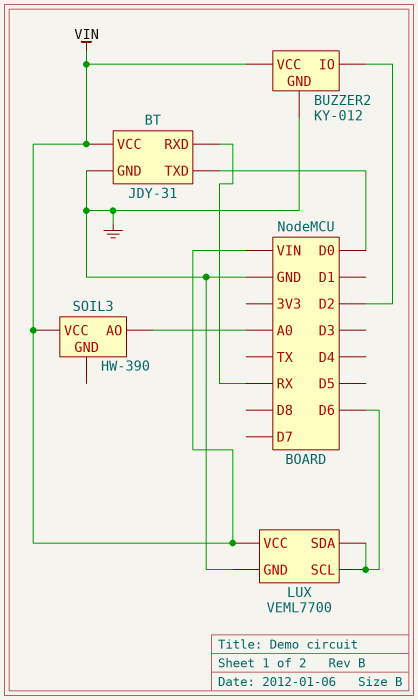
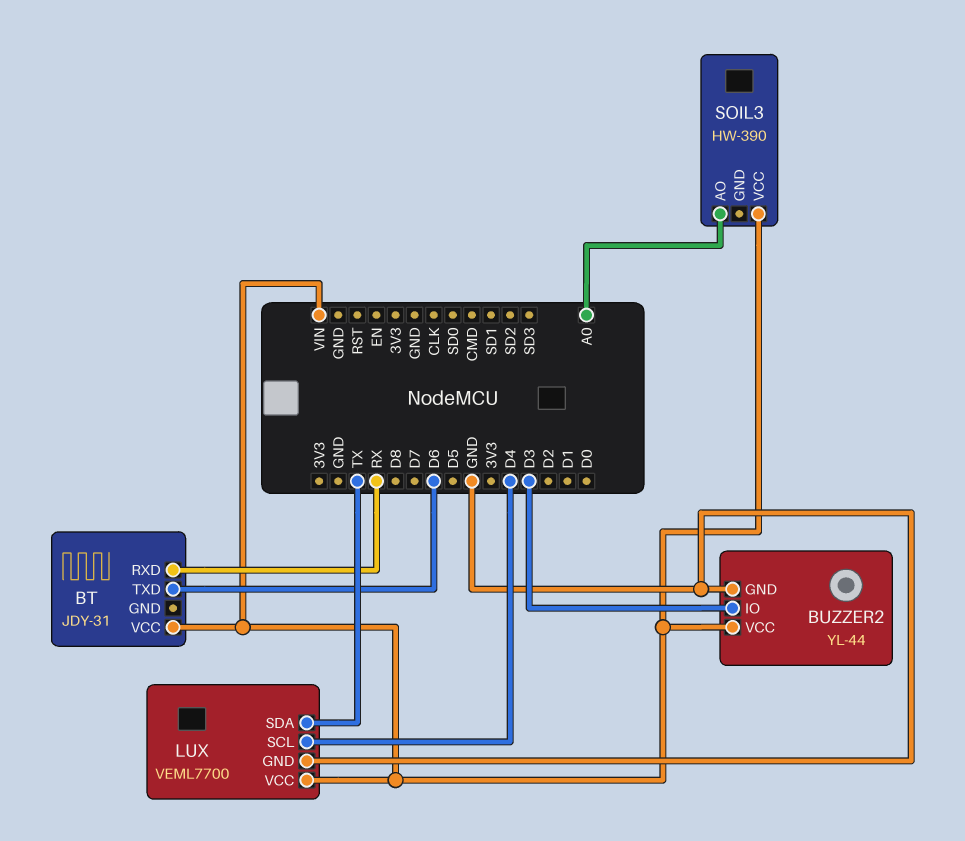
BT pin GND: GND -> none
BT pin TXD: D0 -> D6
BUZZER2: KY-012 -> YL-44
BUZZER2 pin IO: D2 -> D3
LUX pin SCL: D6 -> D4
LUX pin SDA: D6 -> TX

